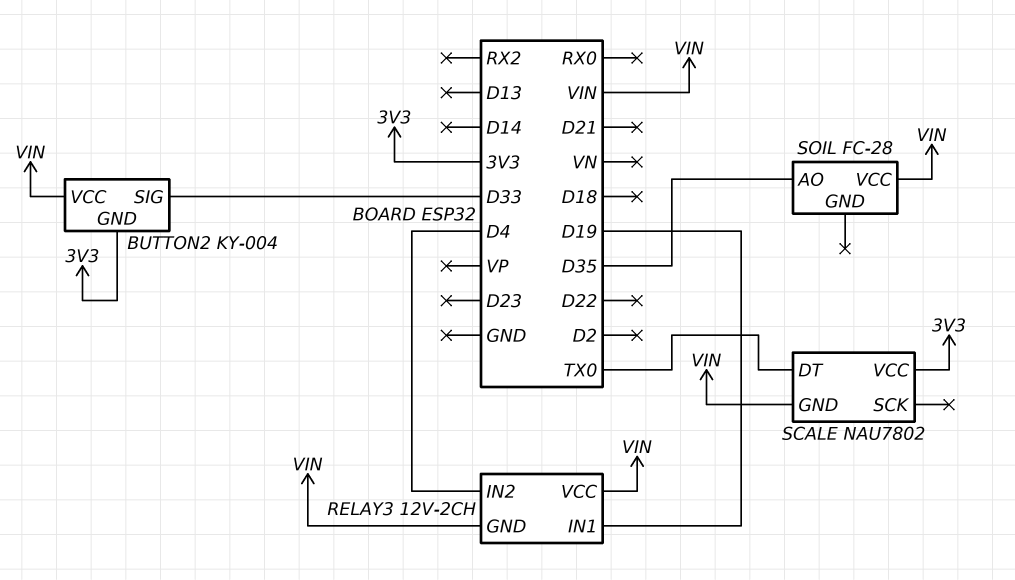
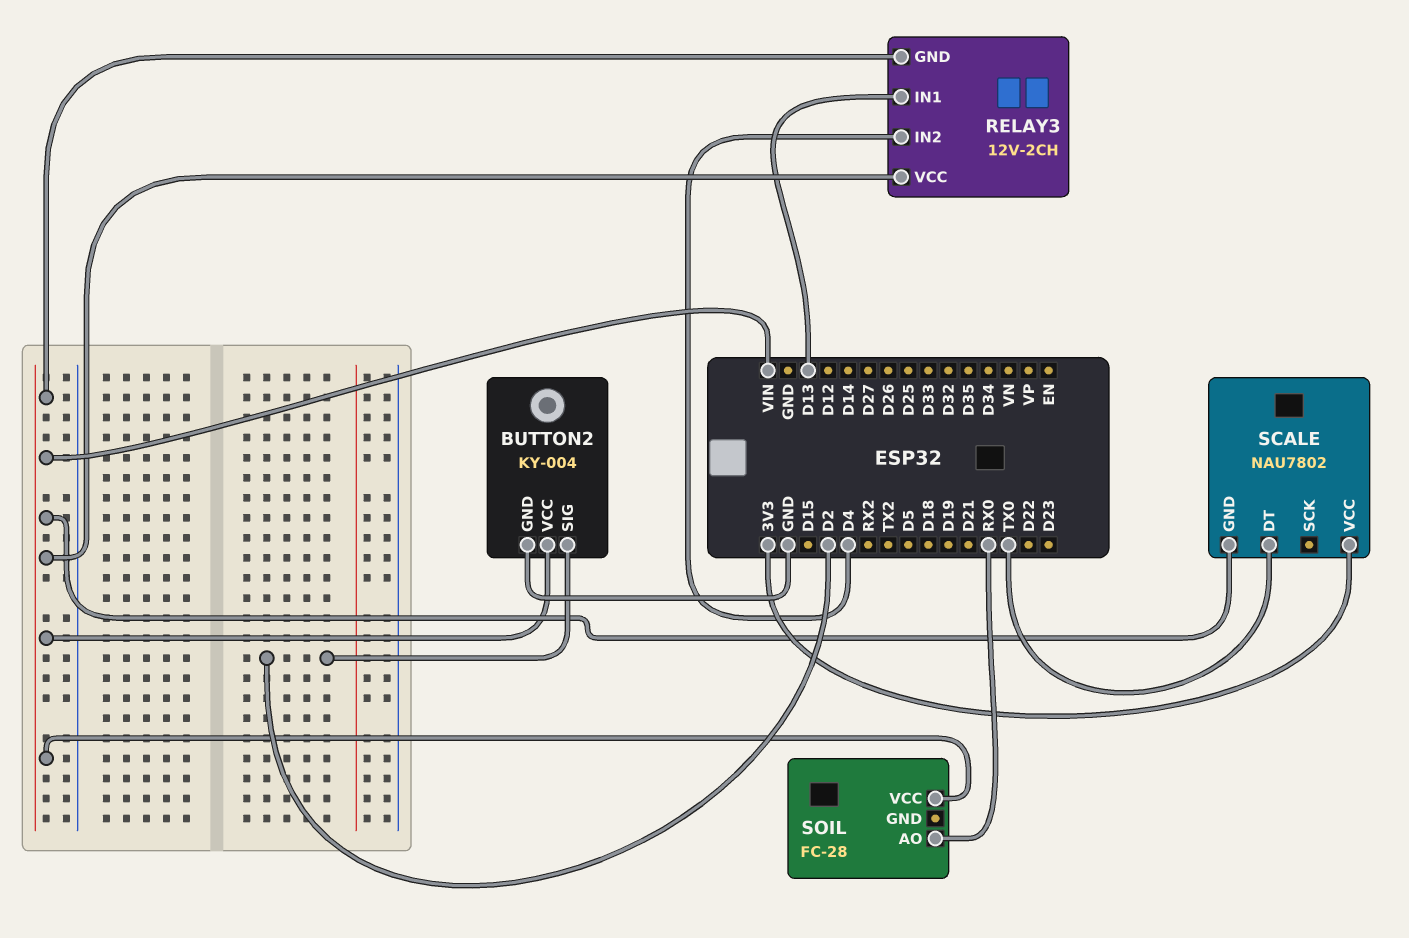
BUTTON2 pin GND: 3V3 -> GND
BUTTON2 pin SIG: D33 -> D2
RELAY3 pin IN1: D19 -> D13
SOIL pin AO: D35 -> RX0

